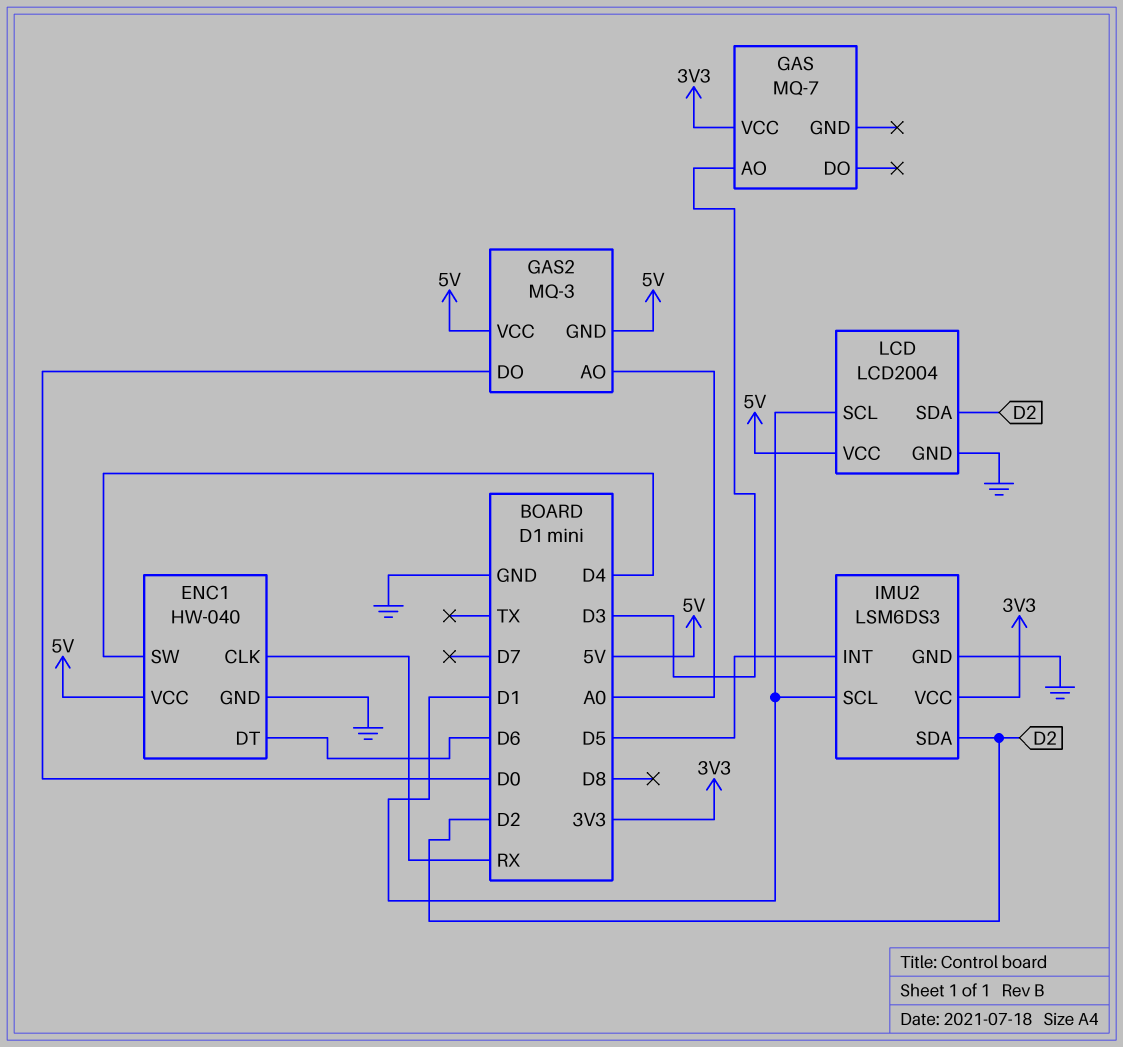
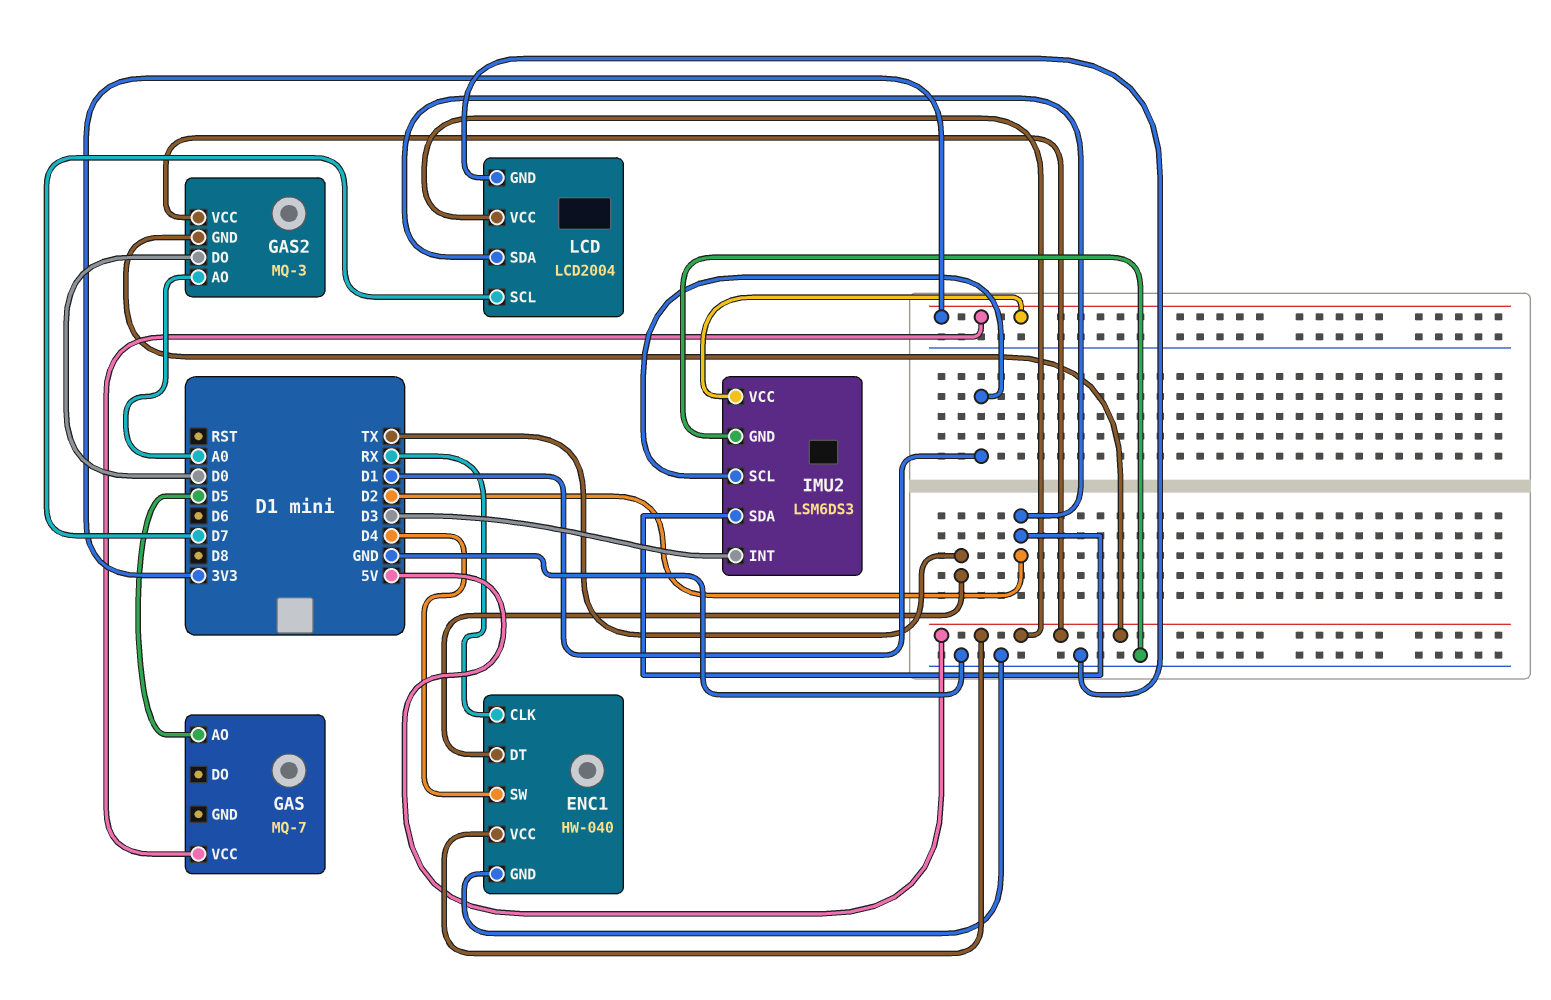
ENC1 pin DT: D6 -> TX
GAS pin AO: D3 -> D5
IMU2 pin INT: D5 -> D3
LCD pin SCL: D1 -> D7

